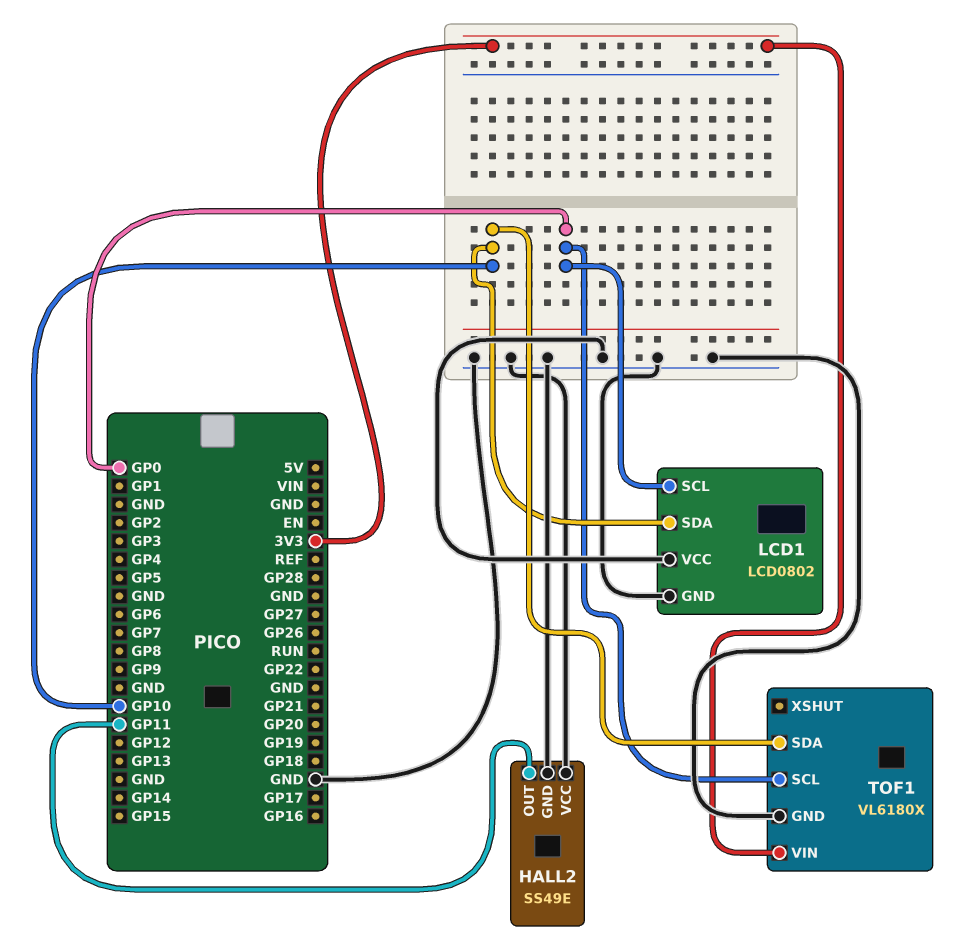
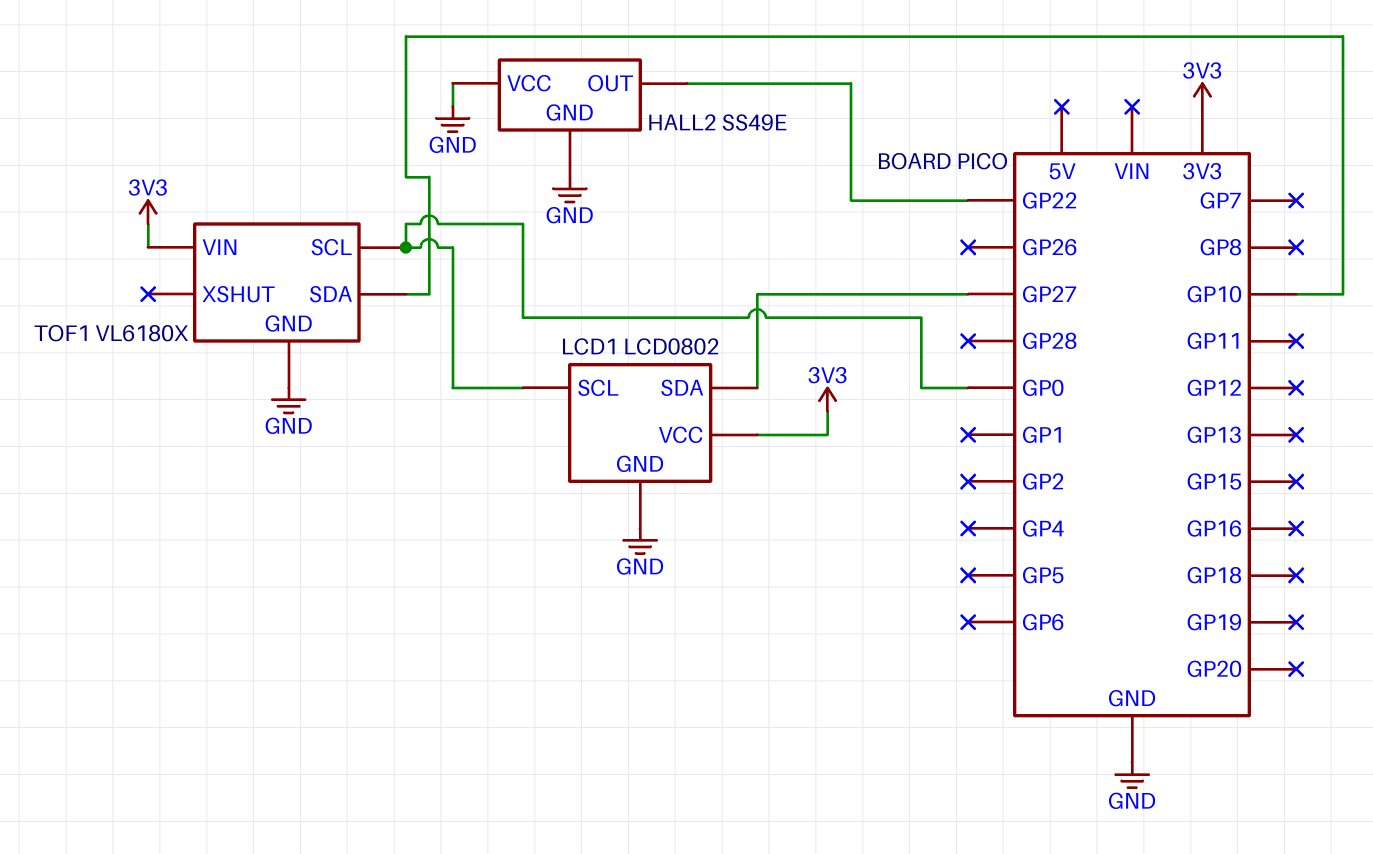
HALL2 pin OUT: GP11 -> GP22
LCD1 pin SDA: GP10 -> GP27
LCD1 pin VCC: GND -> 3V3

